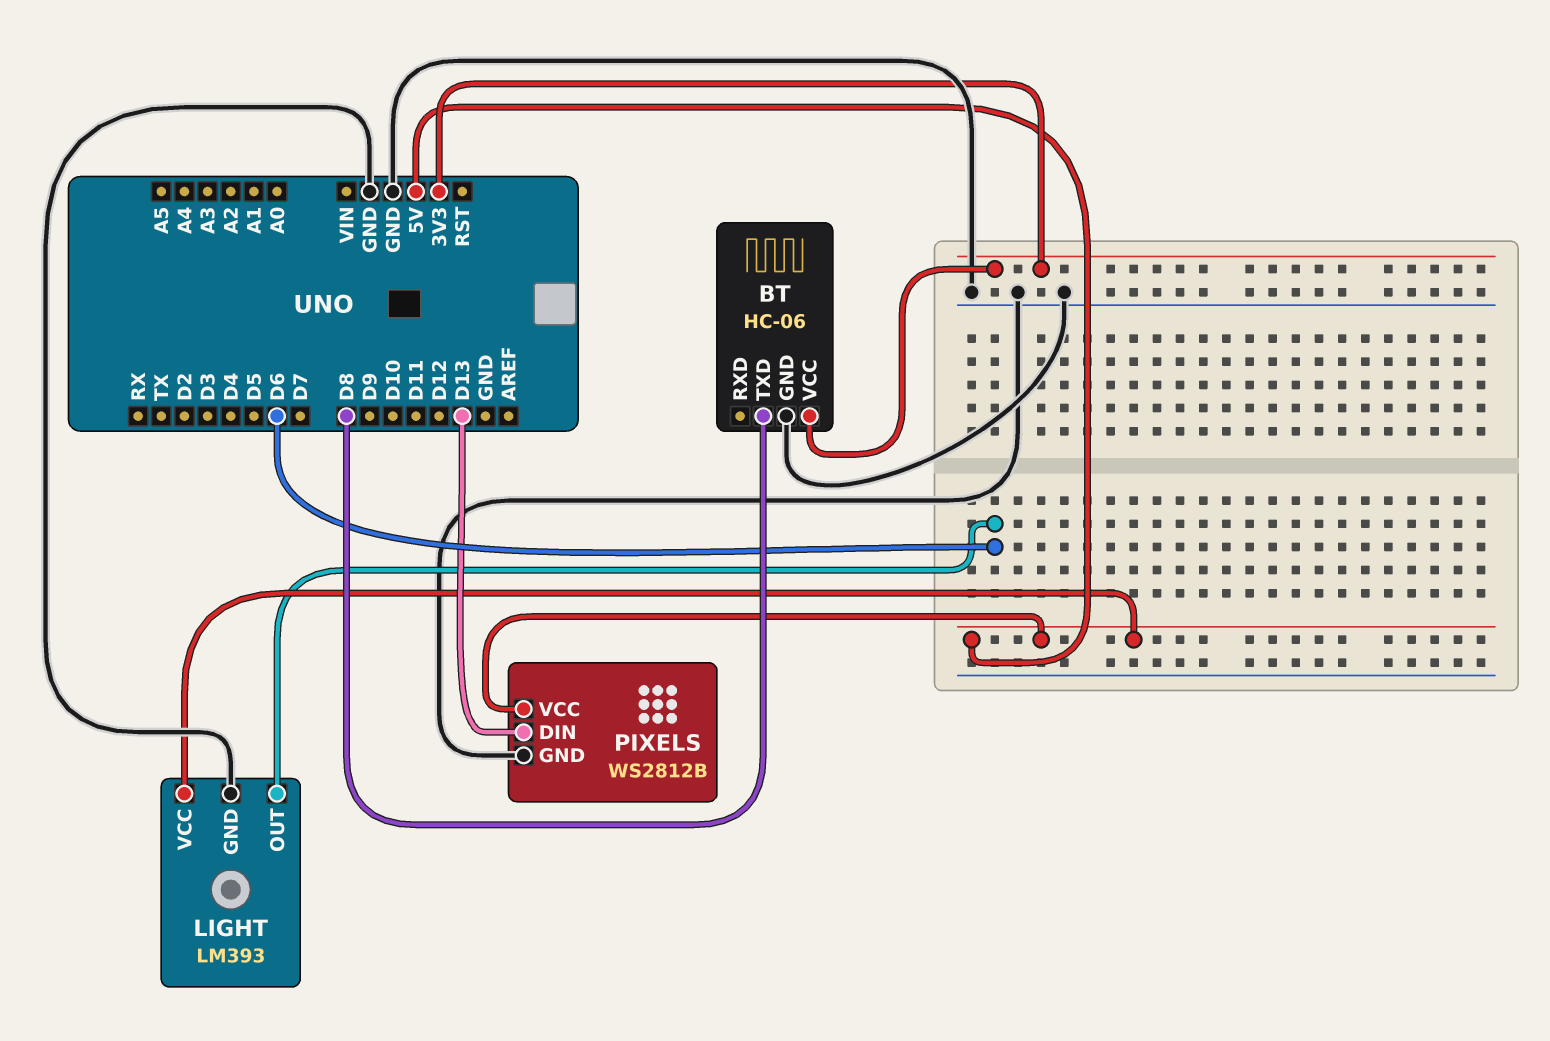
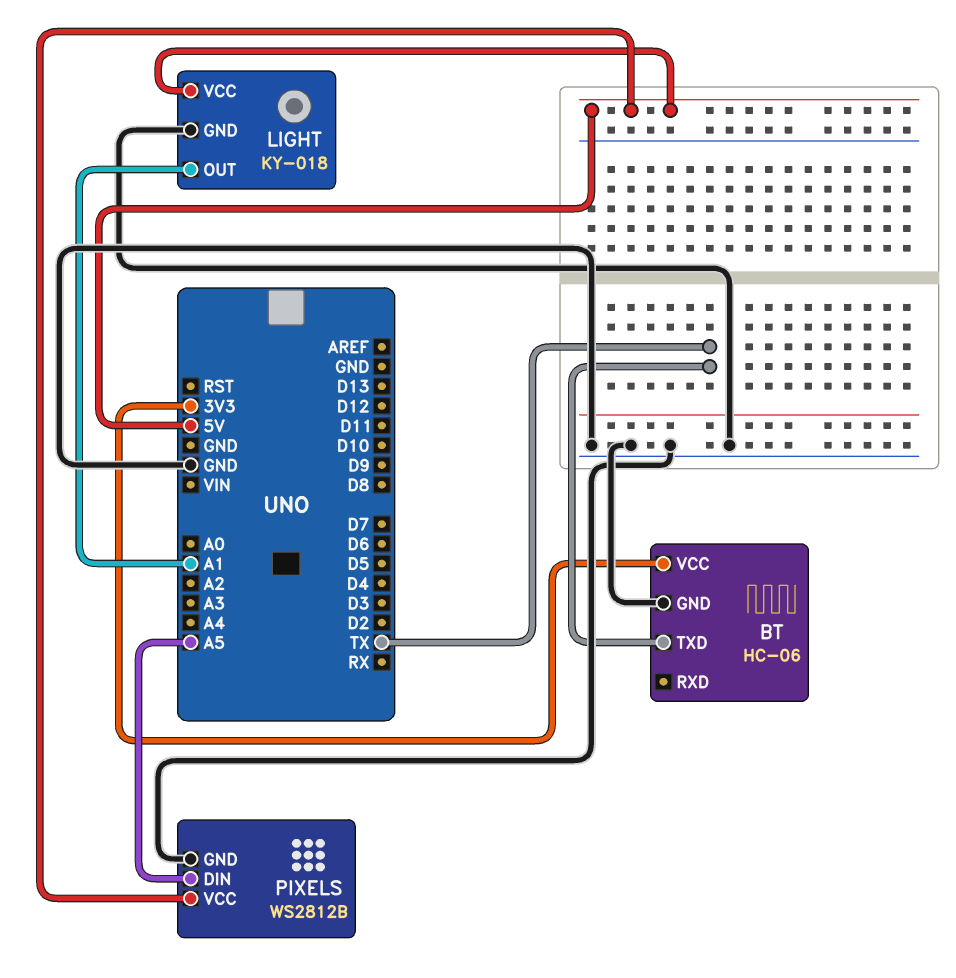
BT pin TXD: D8 -> TX
LIGHT: LM393 -> KY-018
LIGHT pin OUT: D6 -> A1
PIXELS pin DIN: D13 -> A5

